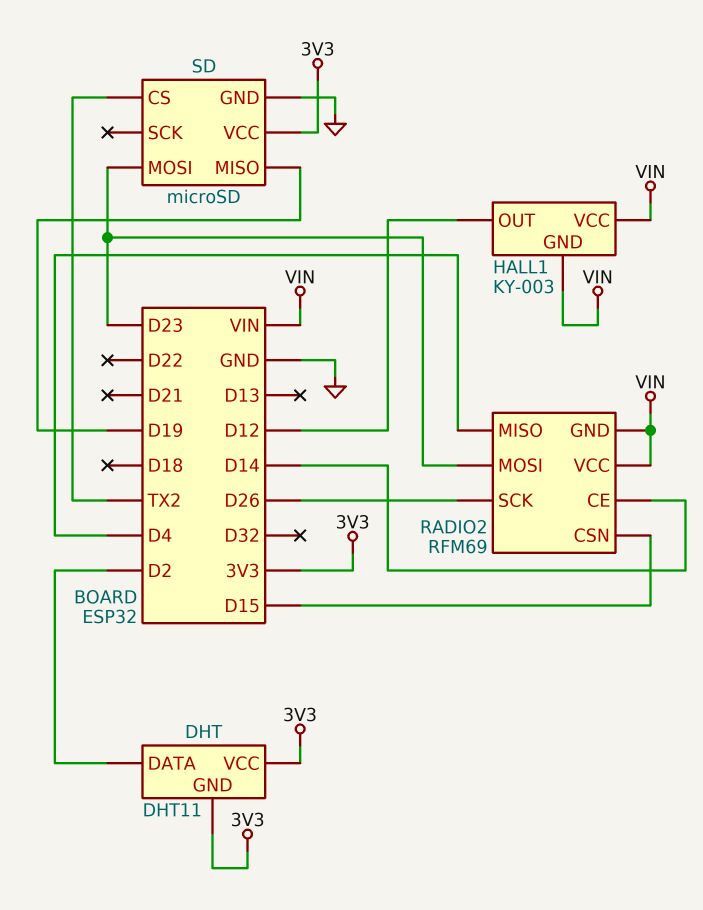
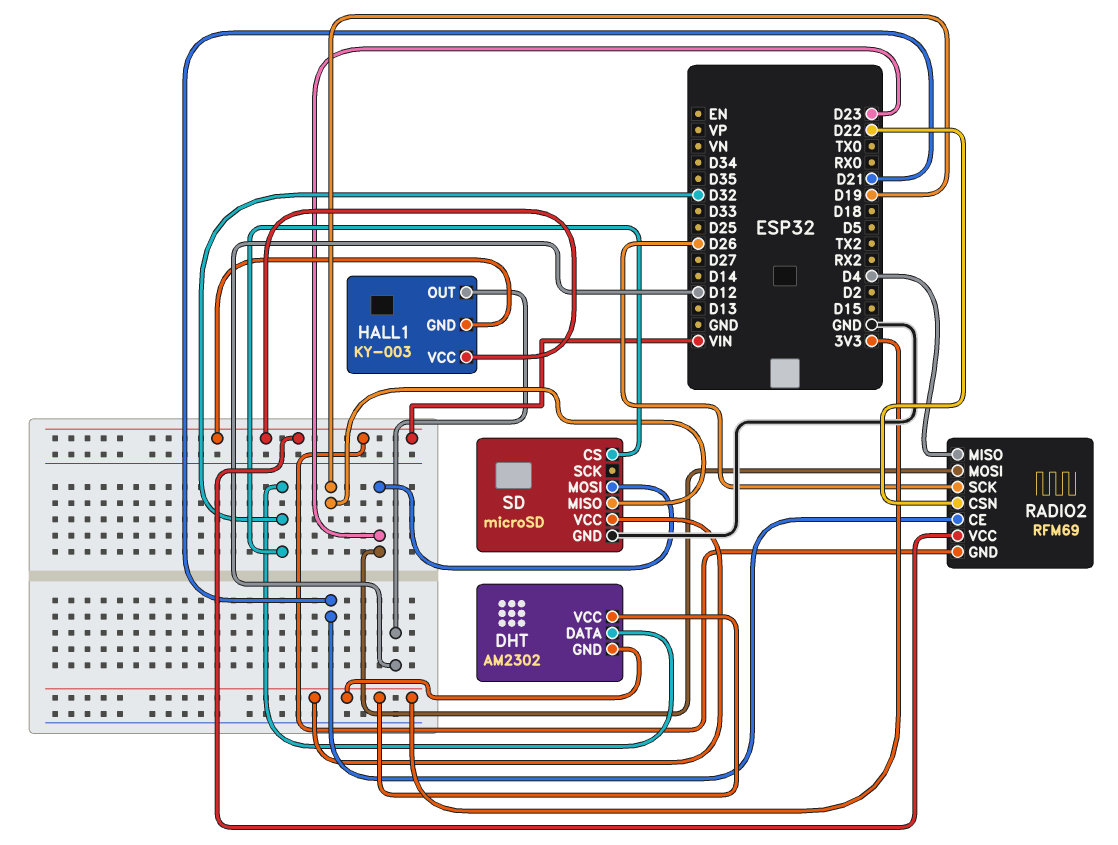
DHT: DHT11 -> AM2302
DHT pin DATA: D2 -> D32
RADIO2 pin CE: D14 -> D21
RADIO2 pin CSN: D15 -> D22
SD pin CS: TX2 -> D32

